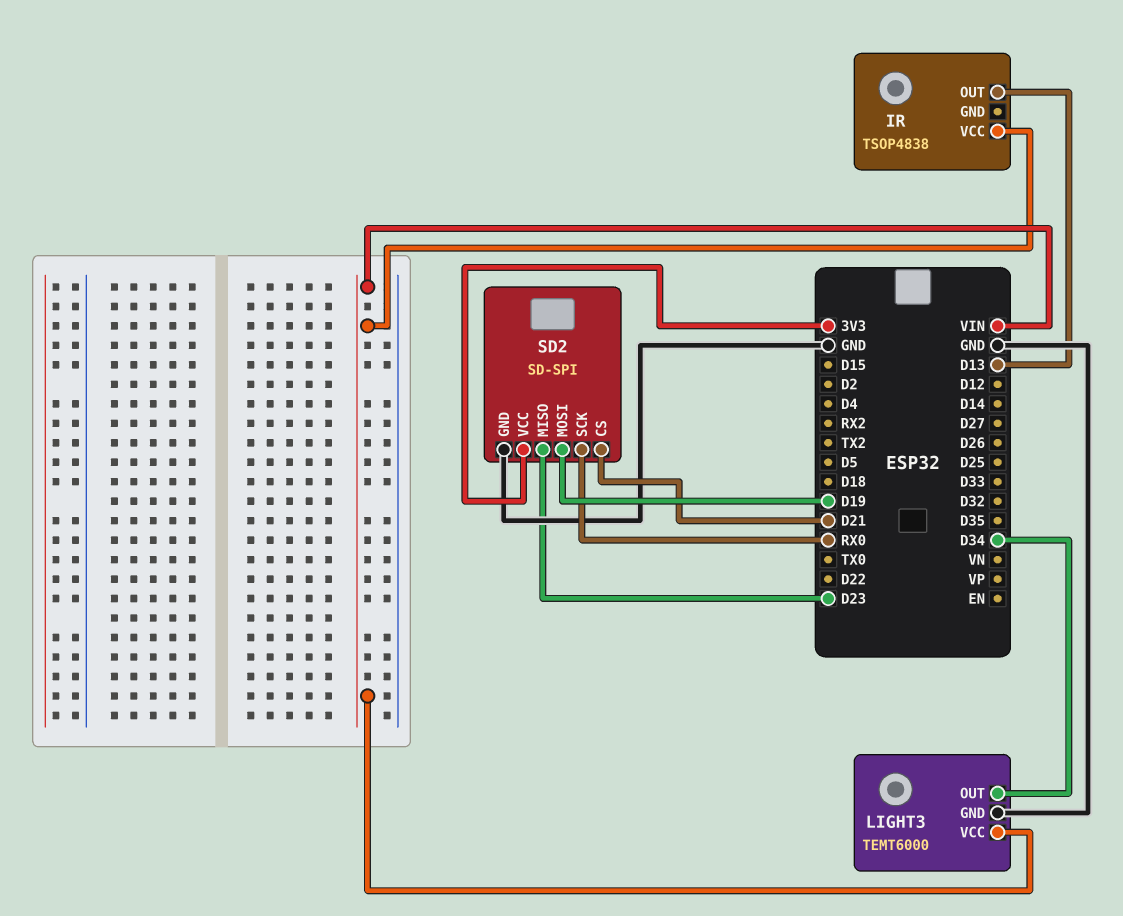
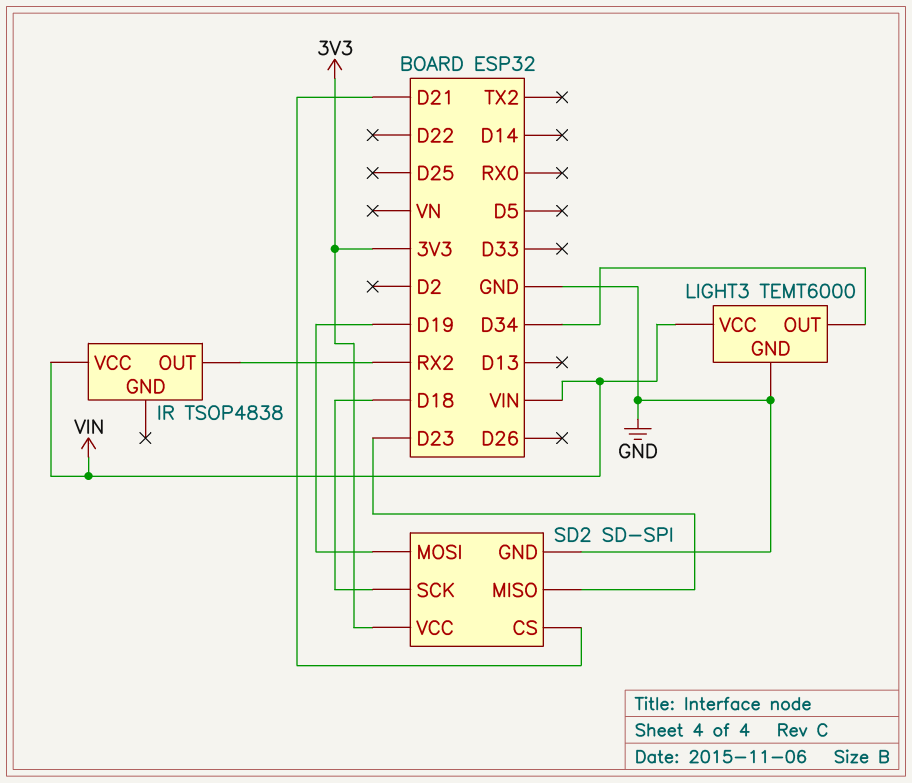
IR pin OUT: D13 -> RX2
SD2 pin SCK: RX0 -> D18

